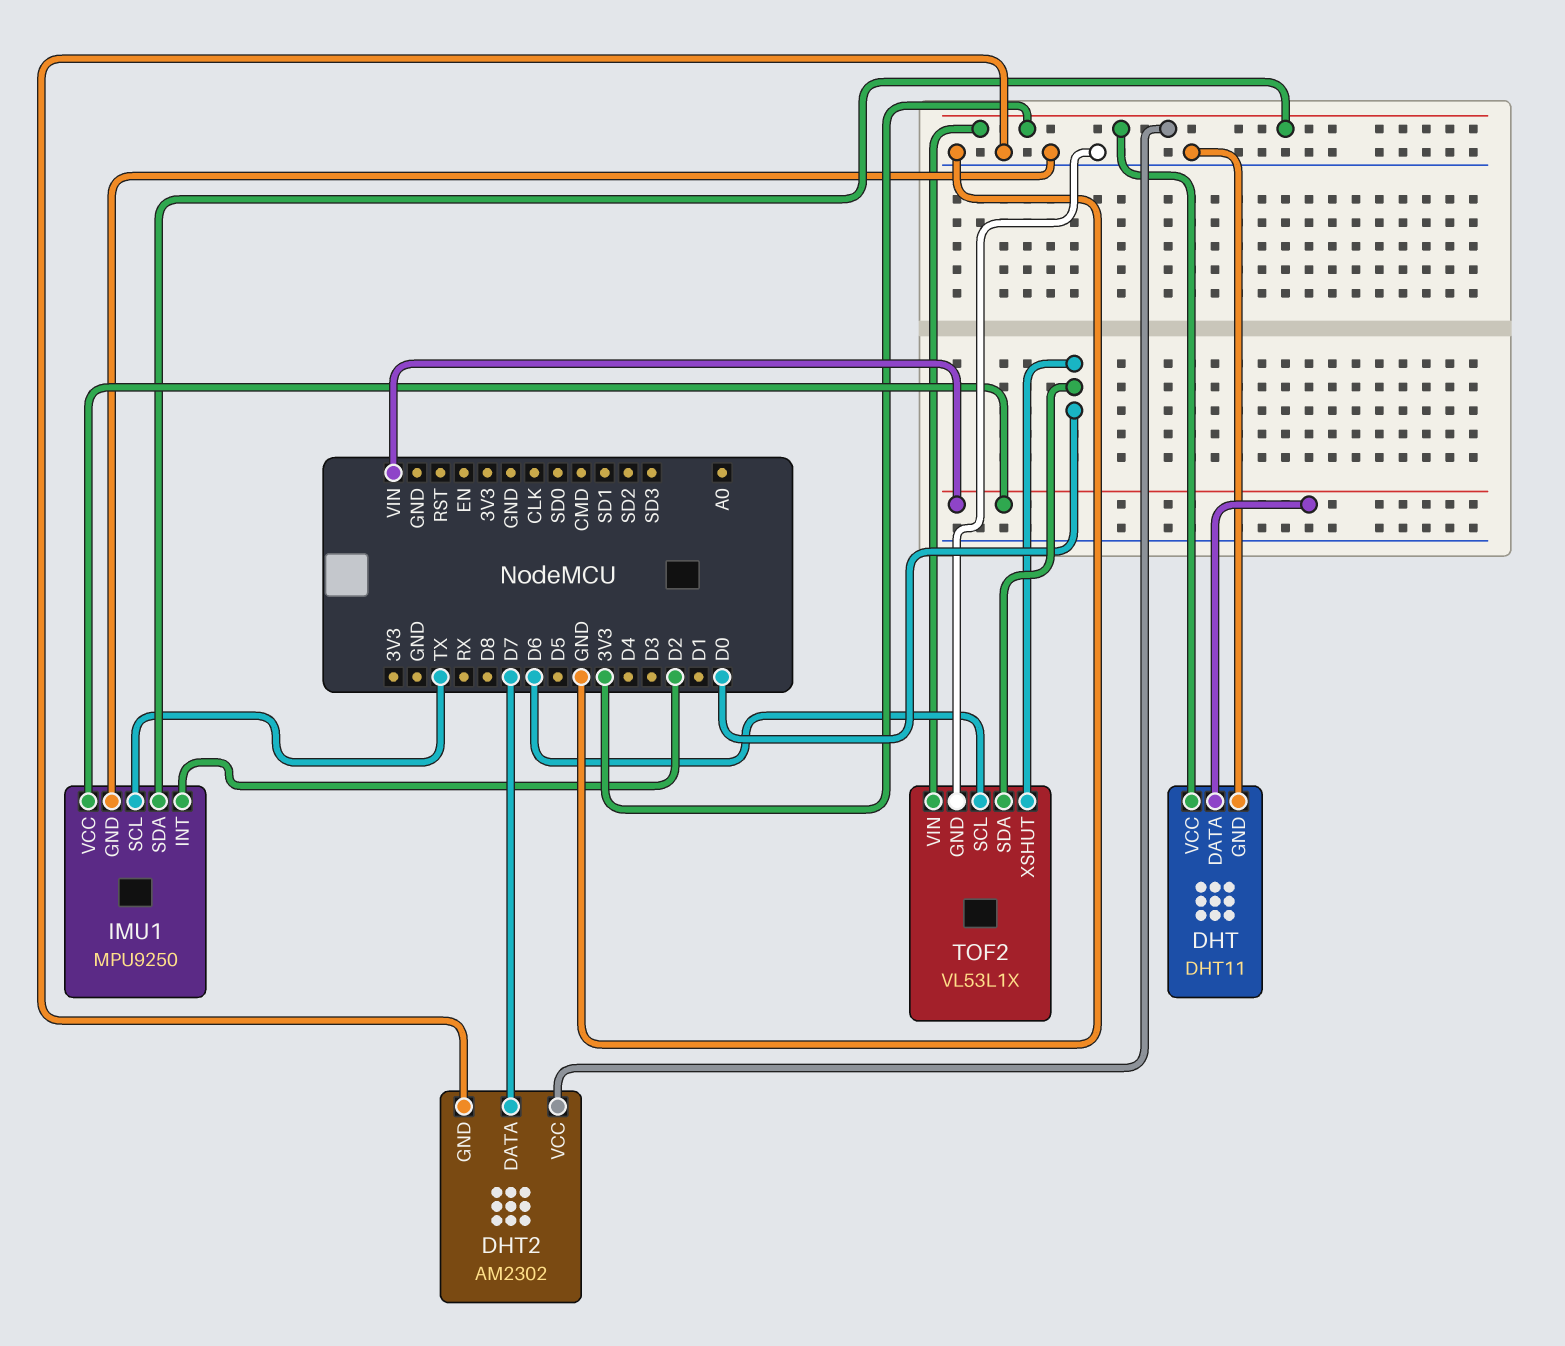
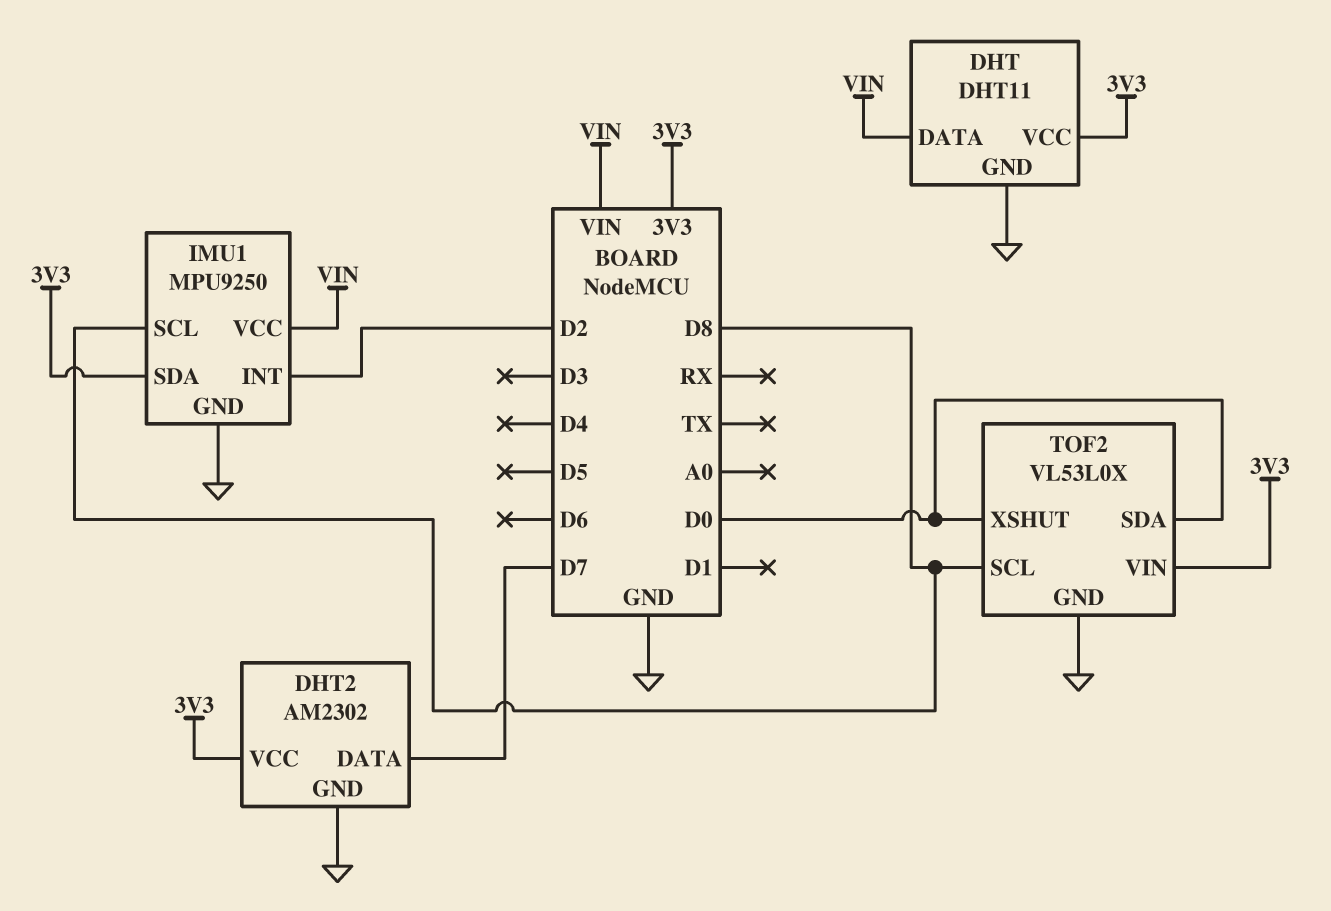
IMU1 pin SCL: TX -> D8
TOF2: VL53L1X -> VL53L0X
TOF2 pin SCL: D6 -> D8

